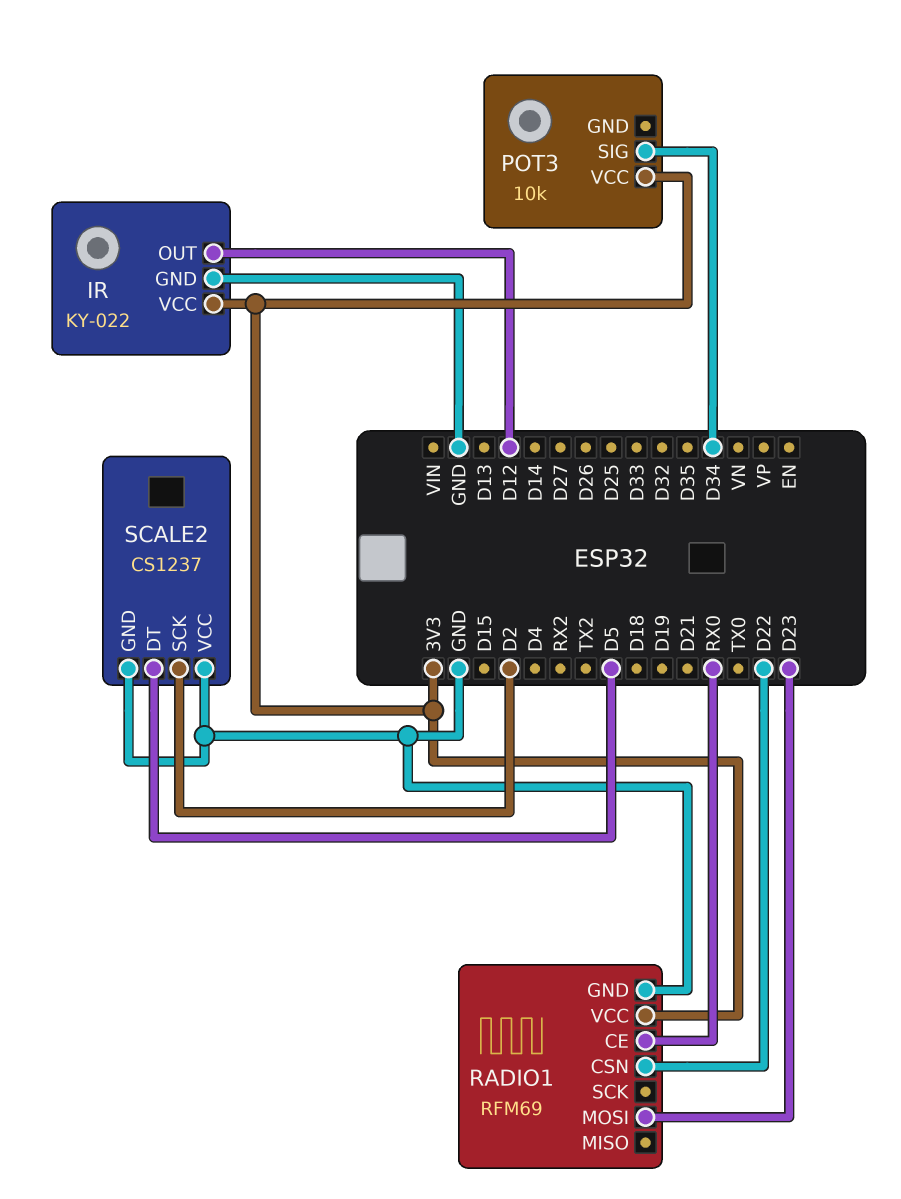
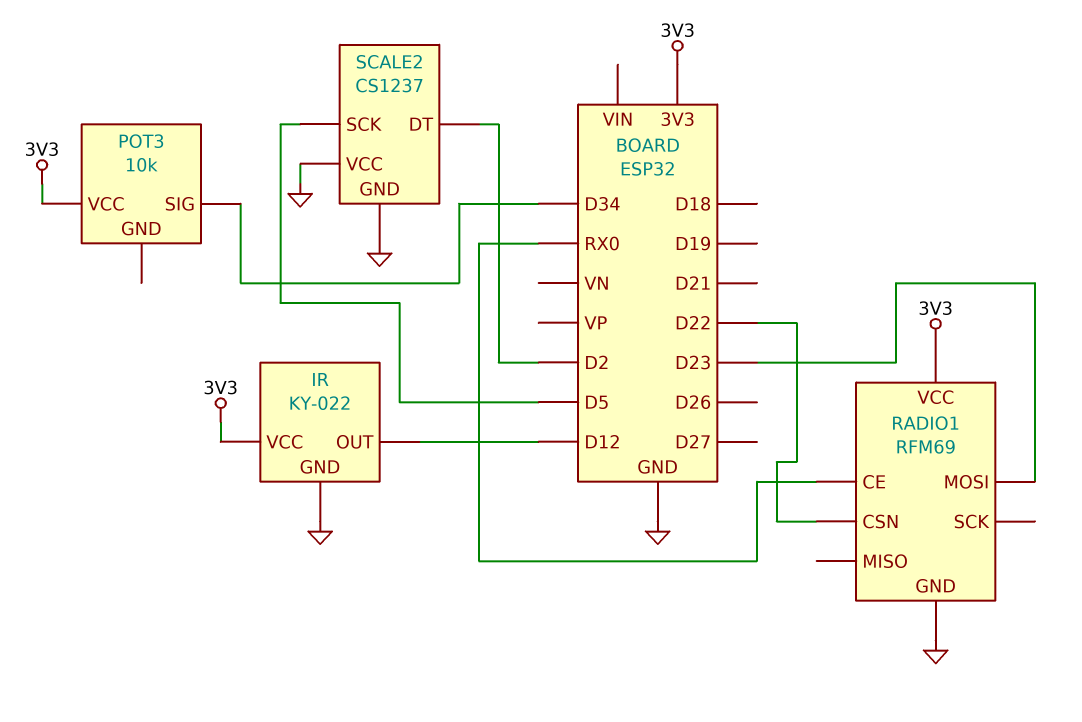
SCALE2 pin DT: D5 -> D2
SCALE2 pin SCK: D2 -> D5

